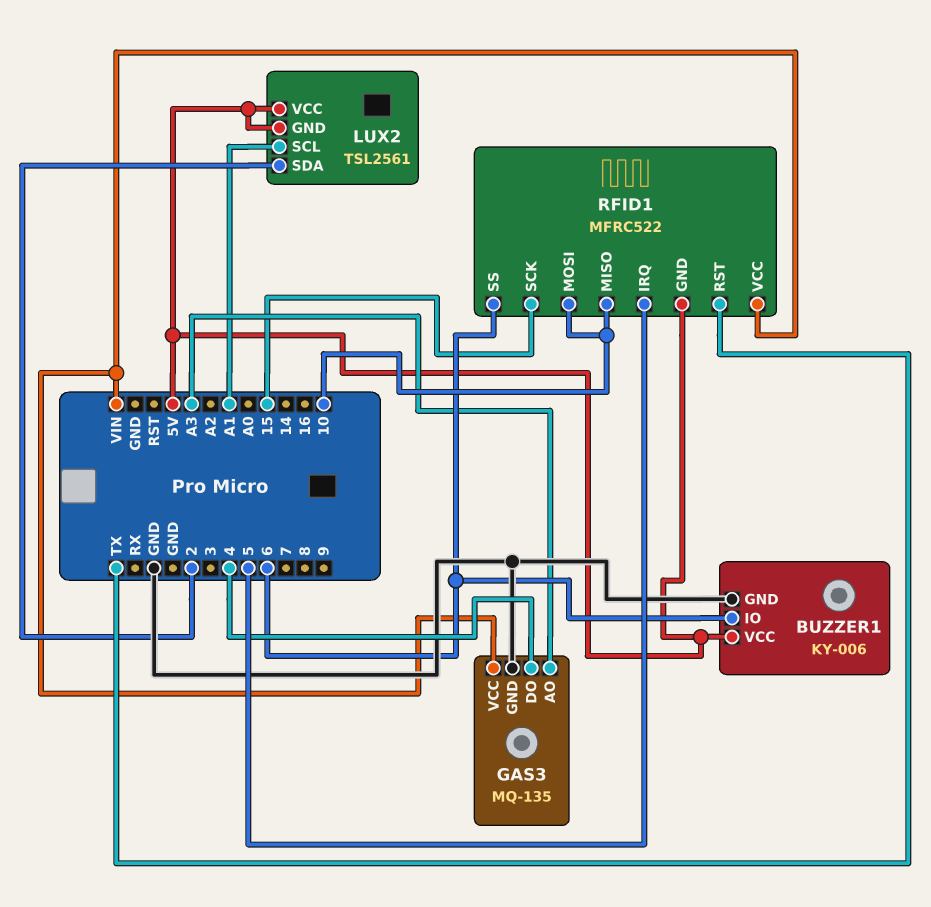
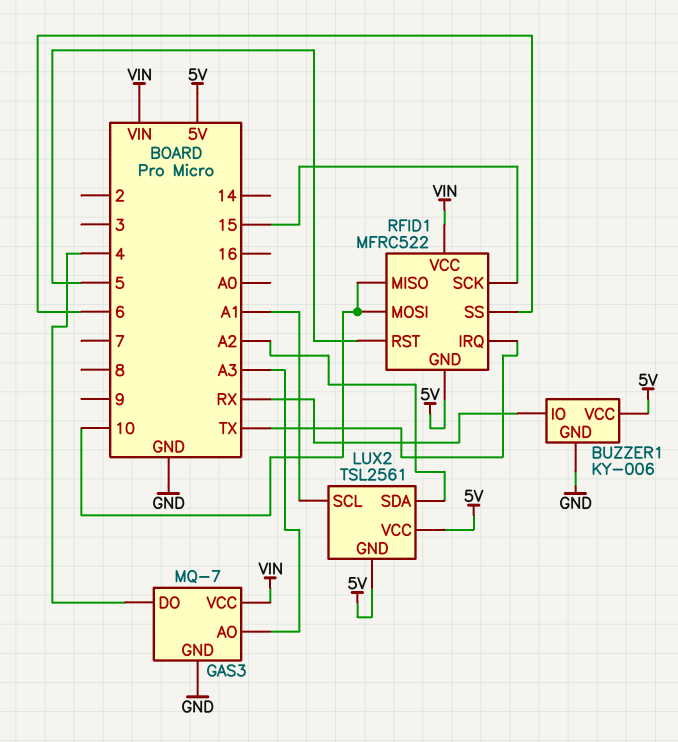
BUZZER1 pin IO: 6 -> RX
GAS3: MQ-135 -> MQ-7
LUX2 pin SDA: 2 -> A2
RFID1 pin IRQ: 5 -> TX
RFID1 pin RST: TX -> 5

